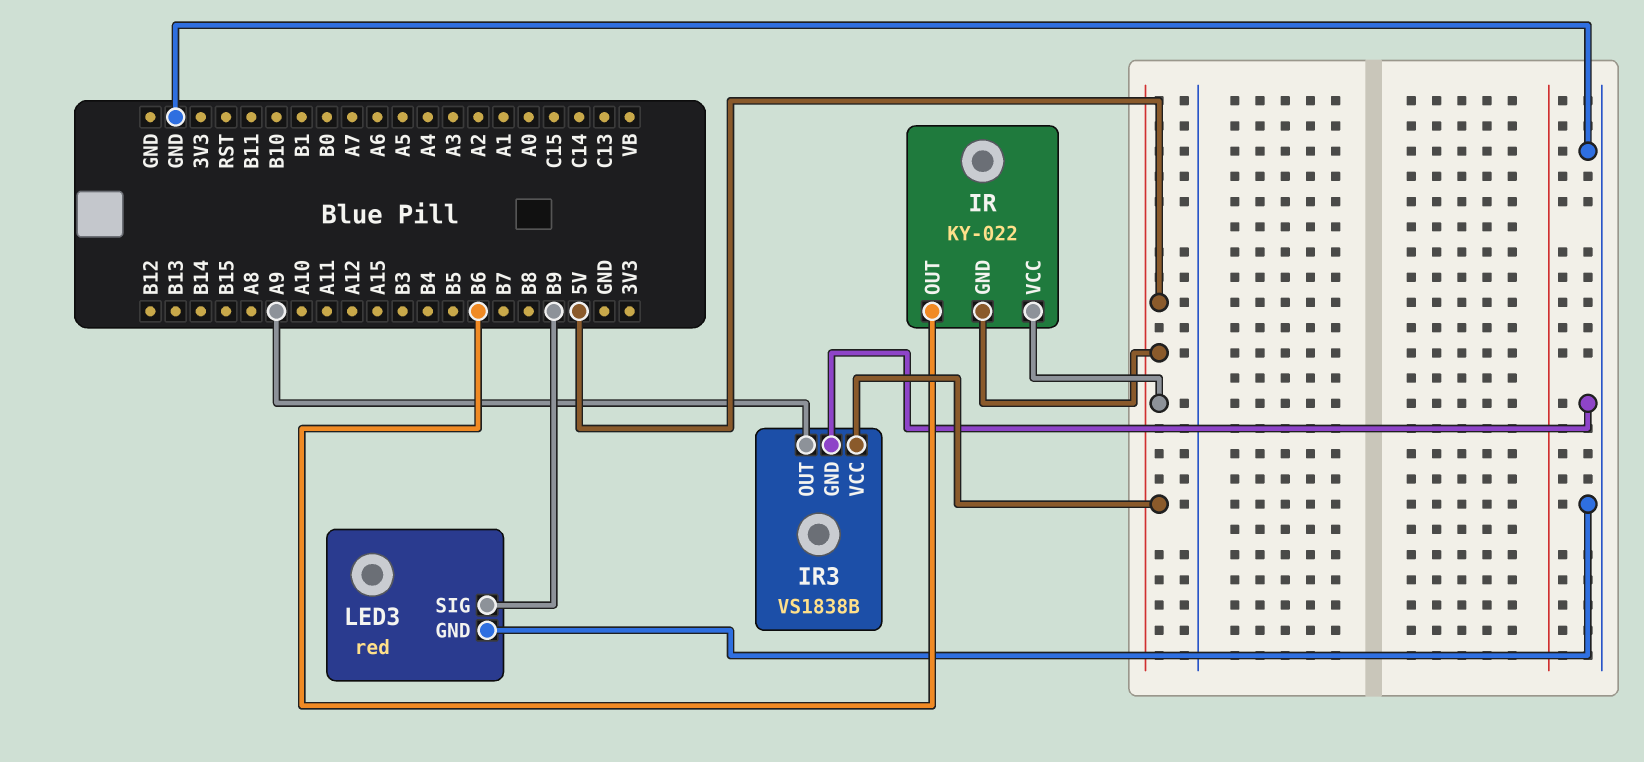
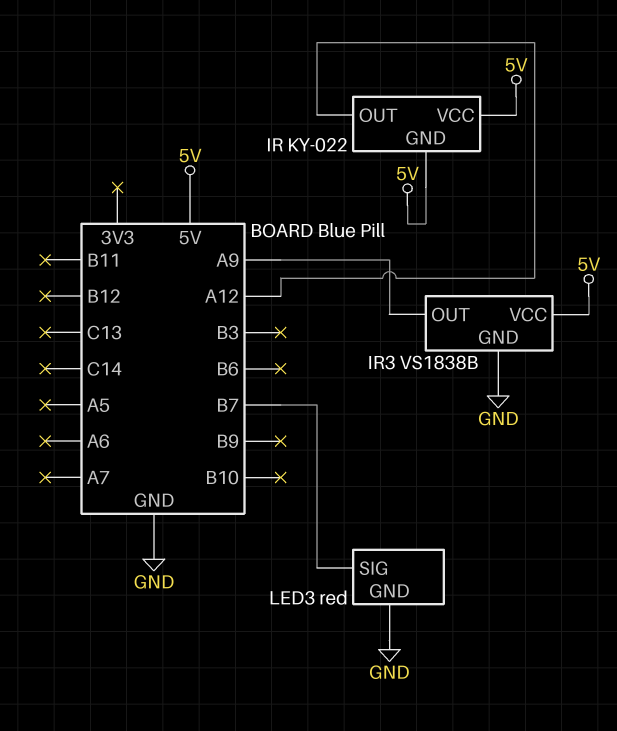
IR pin OUT: B6 -> A12
LED3 pin SIG: B9 -> B7

